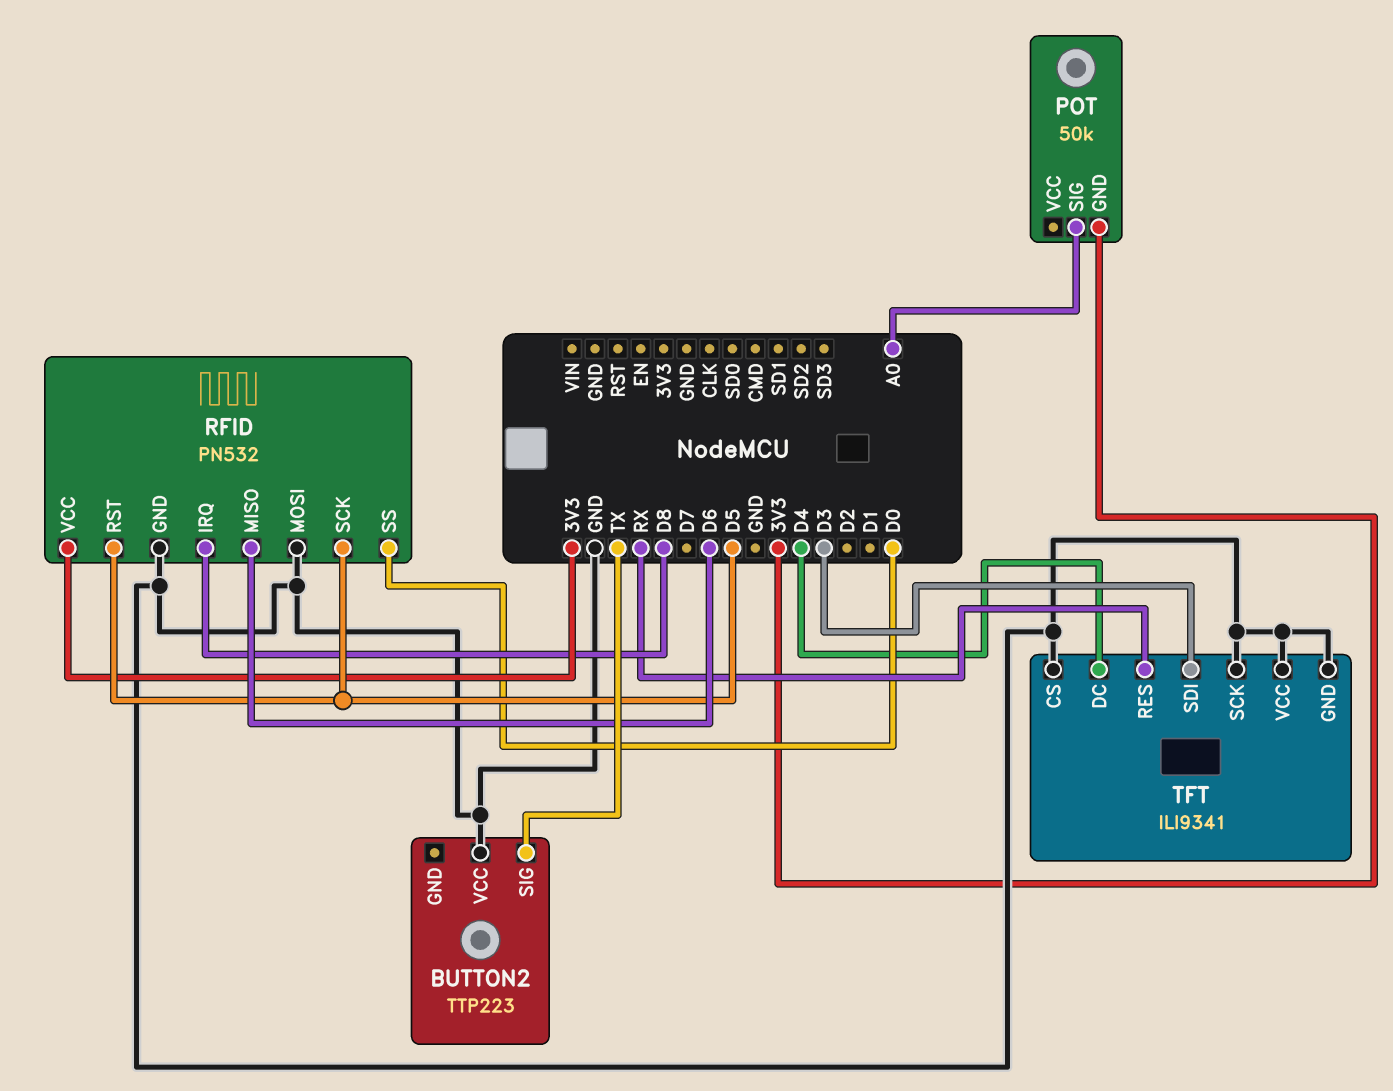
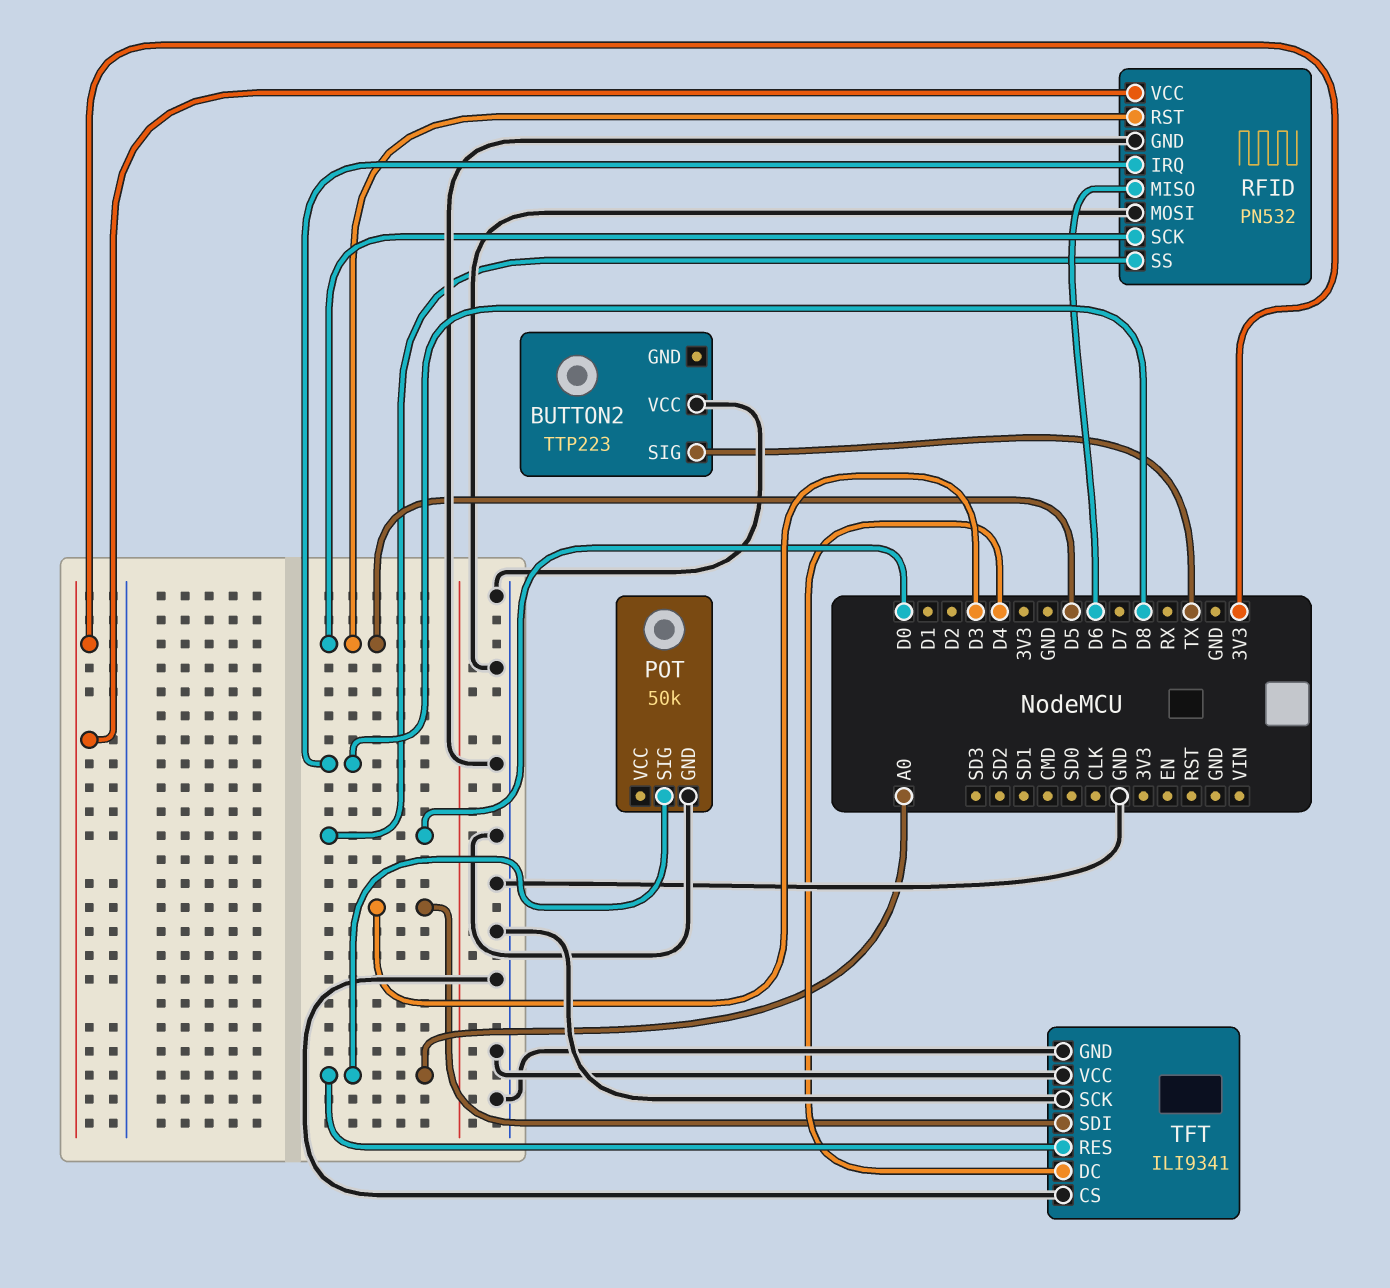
POT pin GND: 3V3 -> GND
TFT pin RES: RX -> A0

